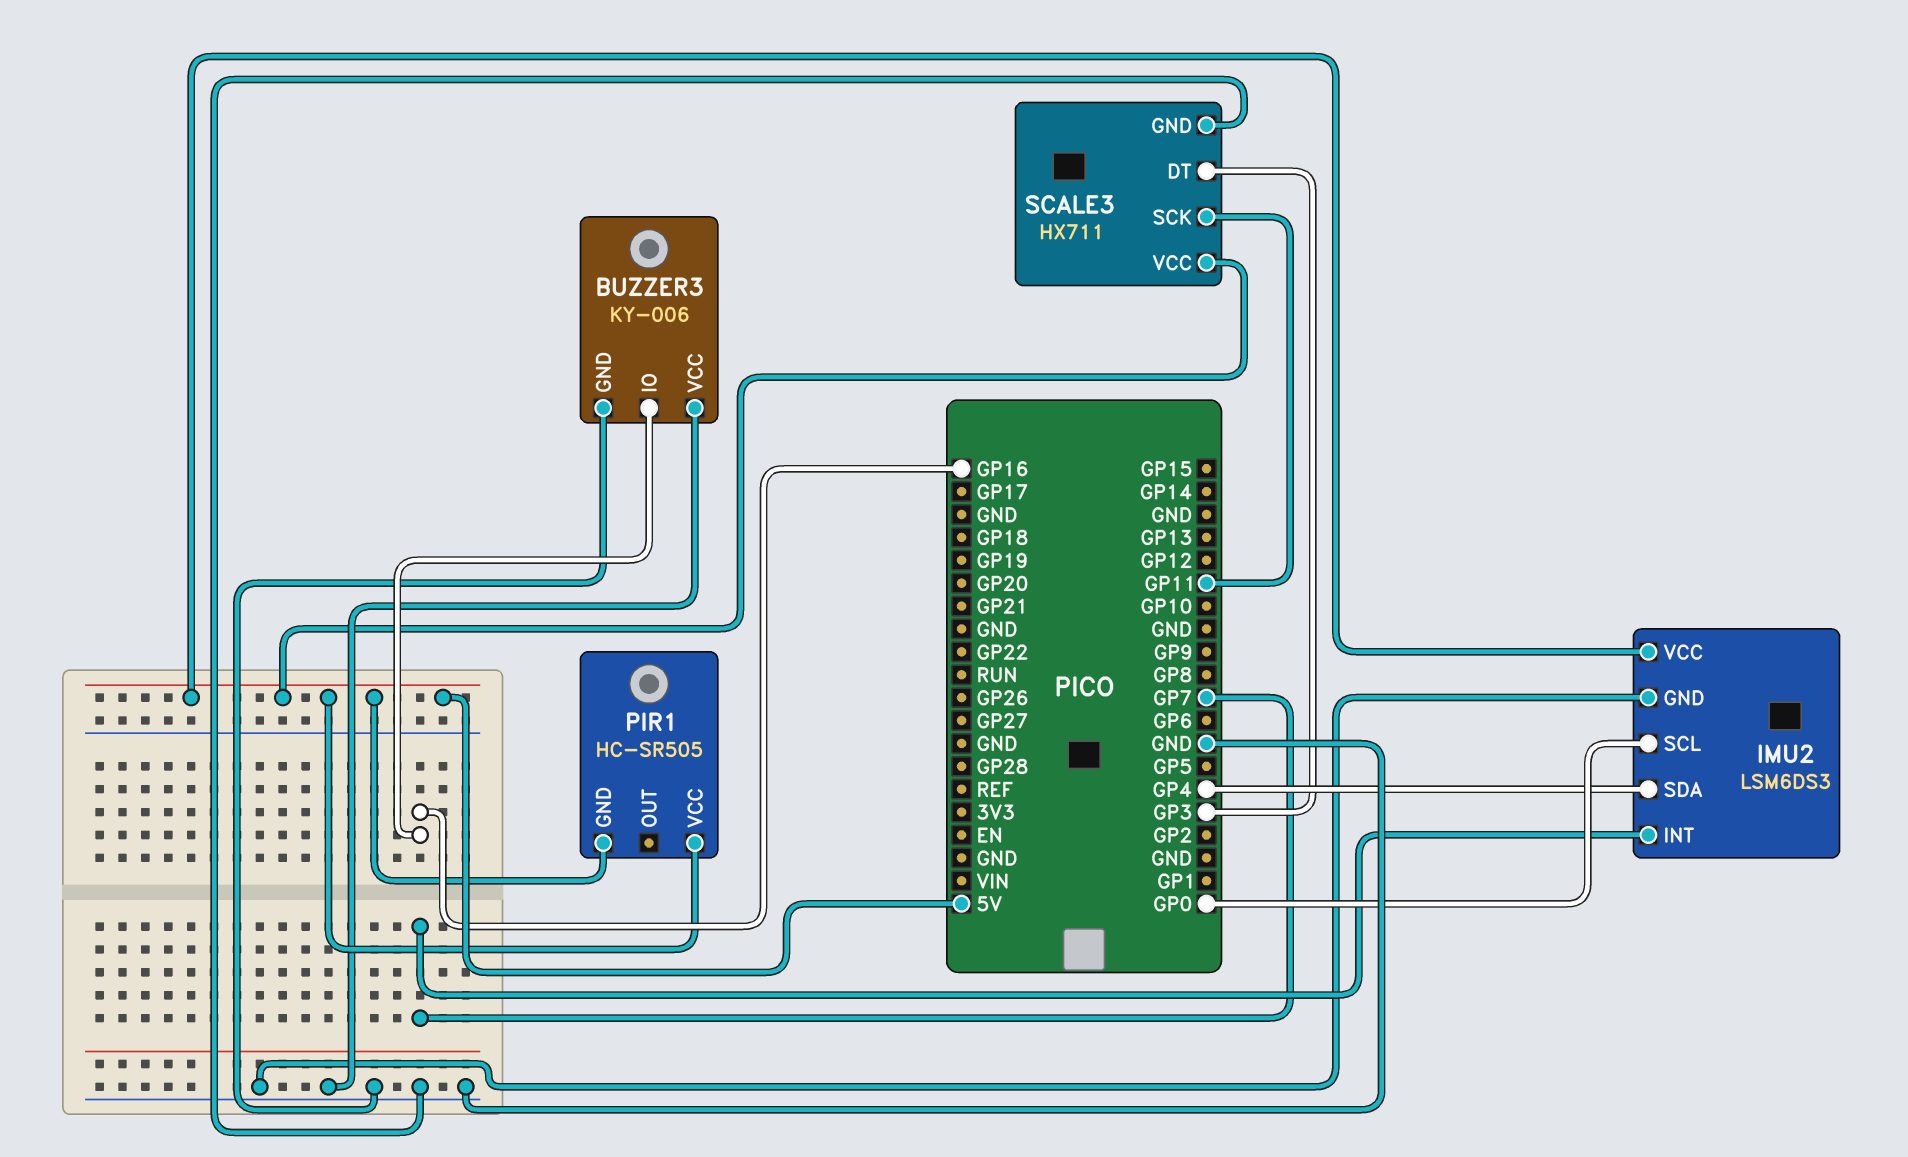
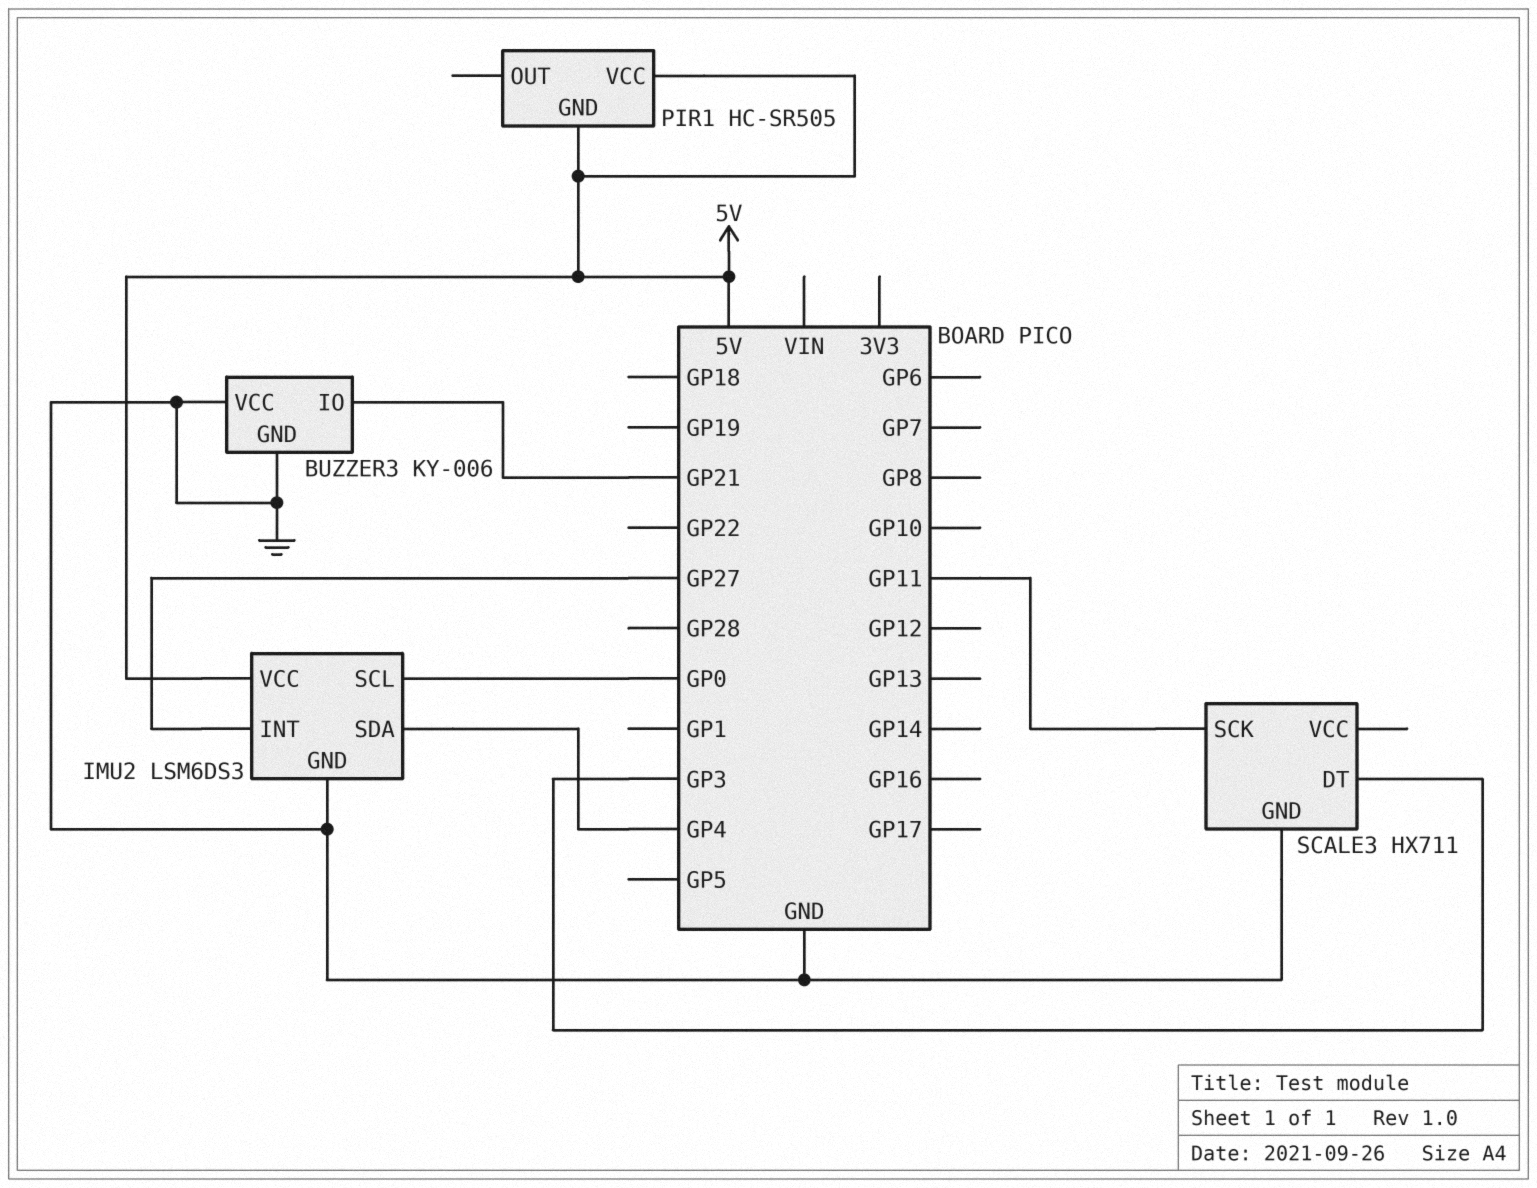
BUZZER3 pin IO: GP16 -> GP21
IMU2 pin INT: GP7 -> GP27
SCALE3 pin VCC: 5V -> none

